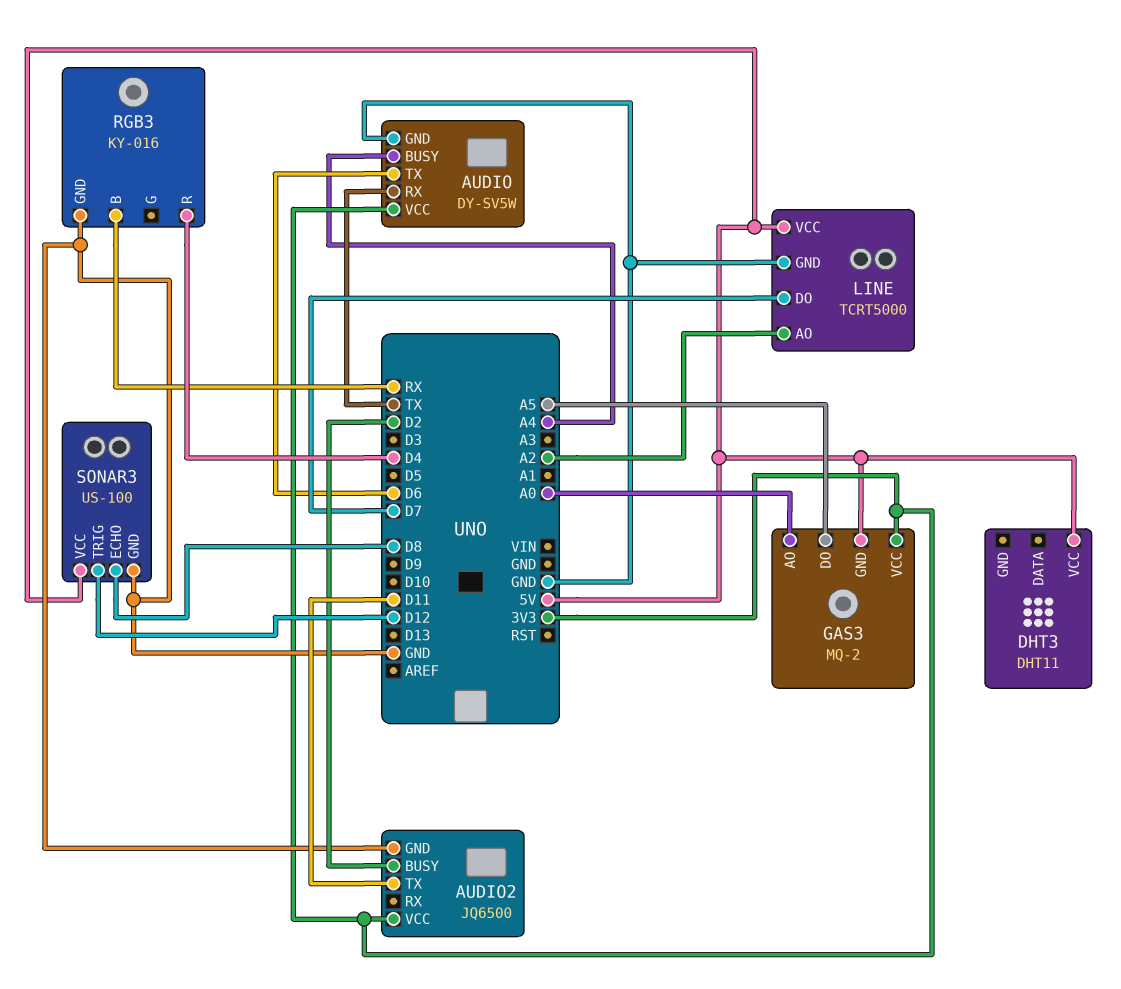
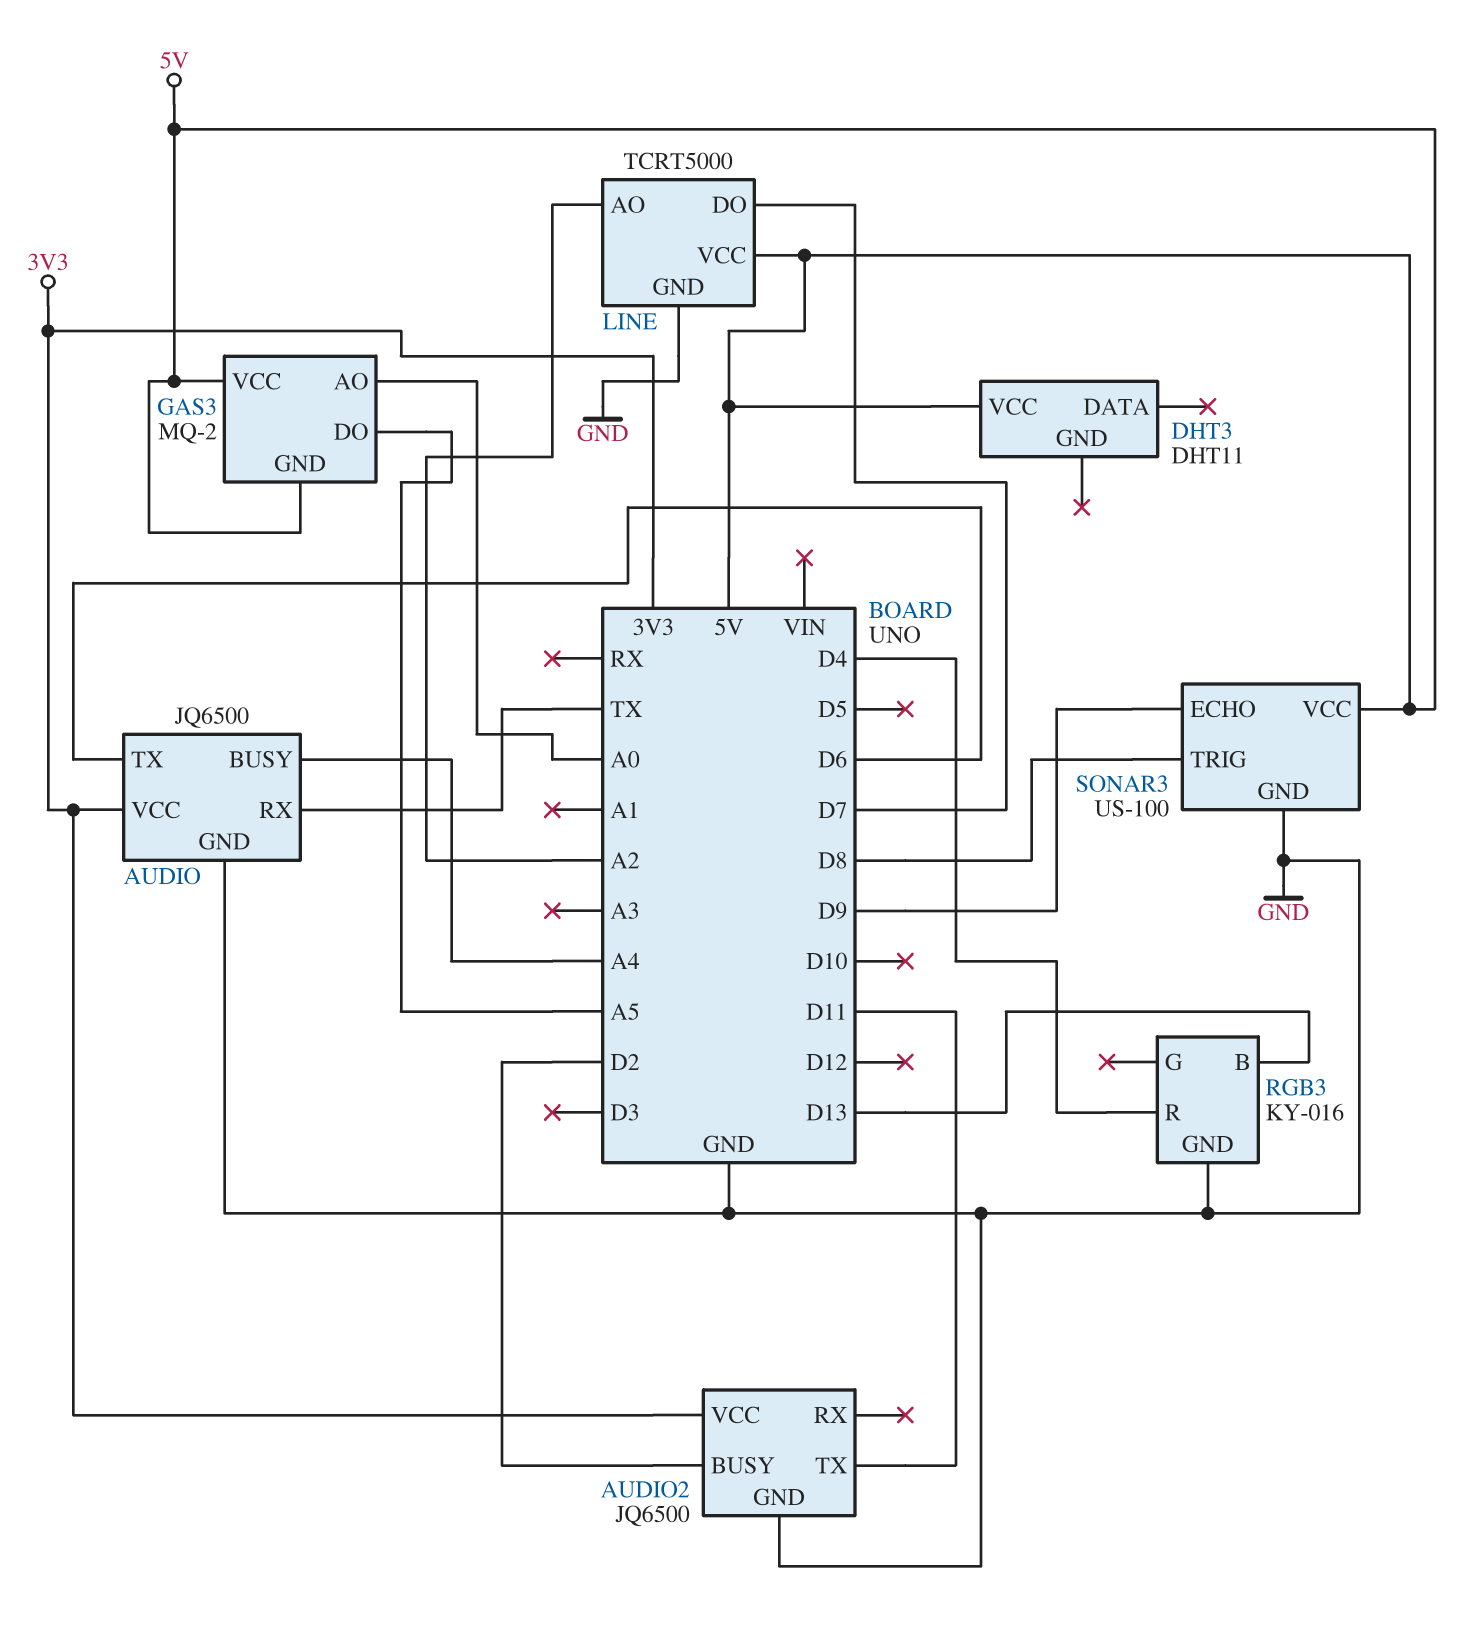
AUDIO: DY-SV5W -> JQ6500
GAS3 pin VCC: 3V3 -> 5V
RGB3 pin B: RX -> D13
SONAR3 pin ECHO: D8 -> D9
SONAR3 pin TRIG: D12 -> D8

